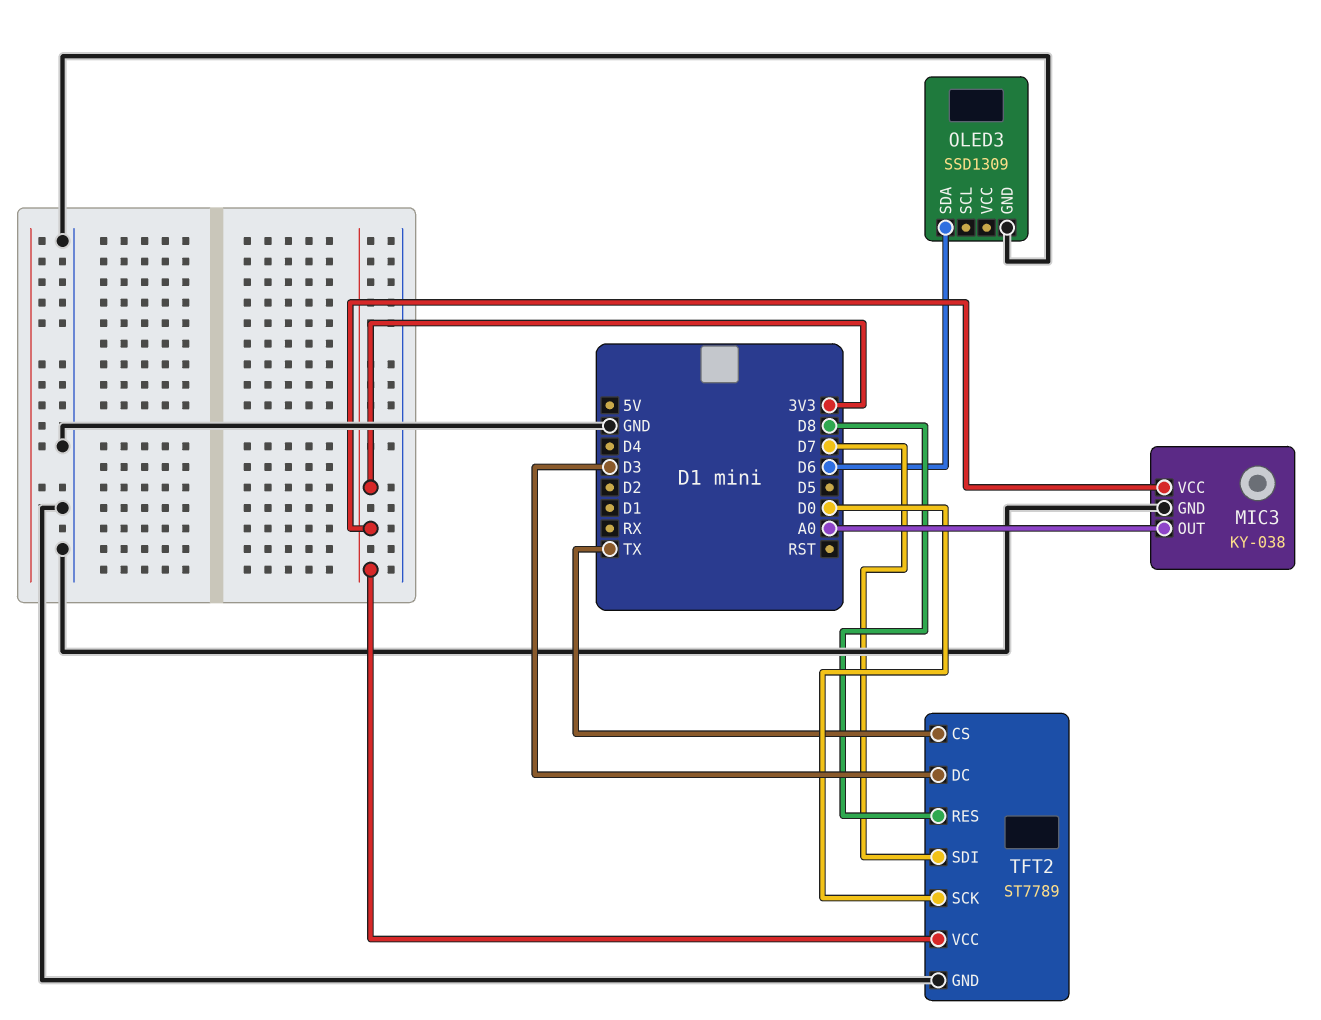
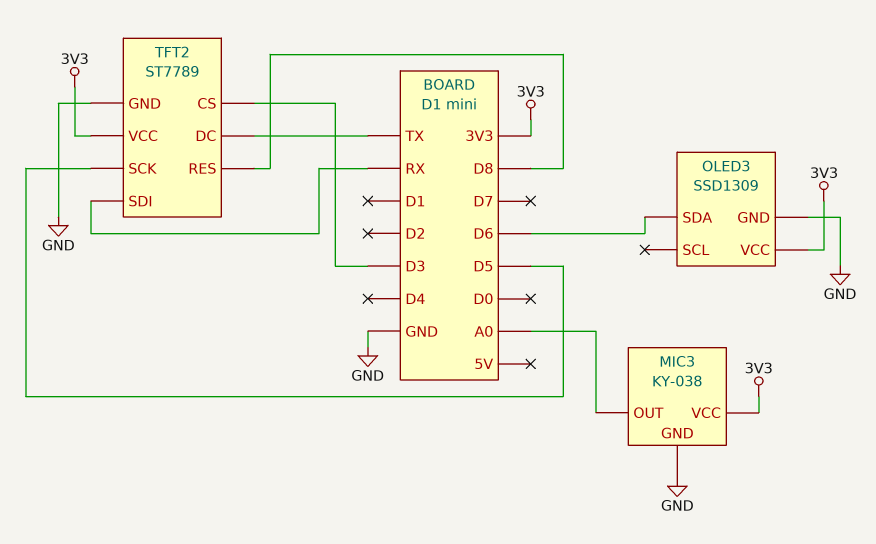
OLED3 pin VCC: none -> 3V3
TFT2 pin CS: TX -> D3
TFT2 pin DC: D3 -> TX
TFT2 pin SCK: D0 -> D5
TFT2 pin SDI: D7 -> RX

